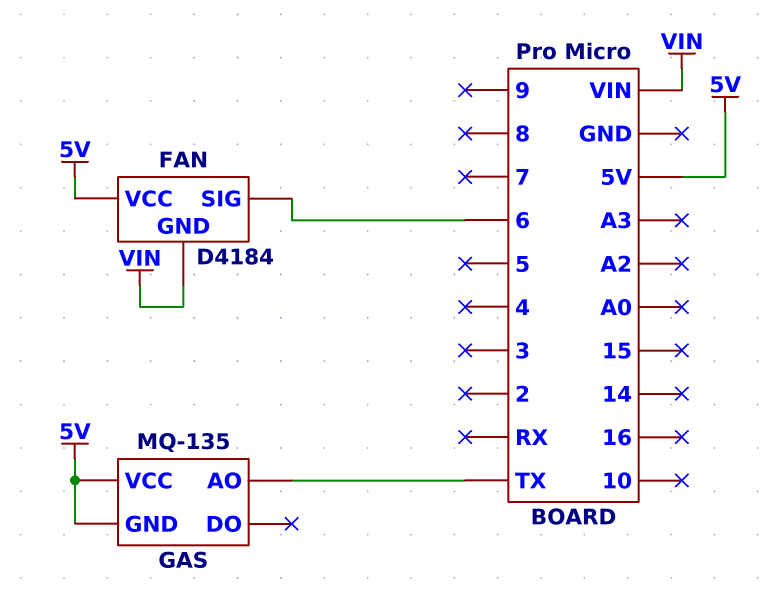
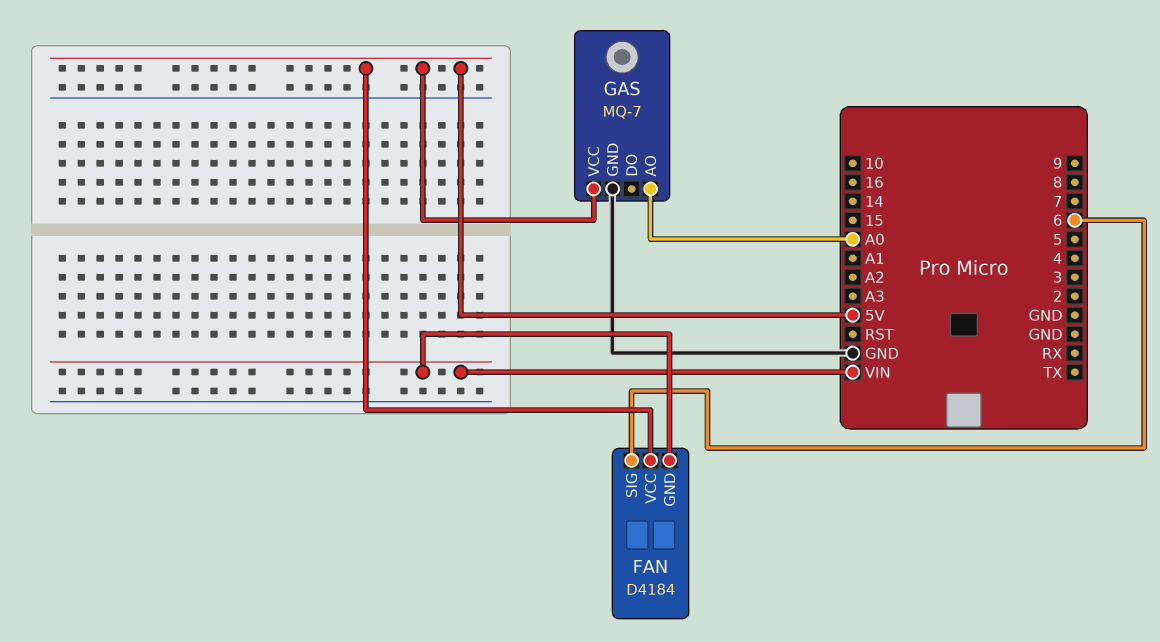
GAS: MQ-135 -> MQ-7
GAS pin AO: TX -> A0
GAS pin GND: 5V -> GND

